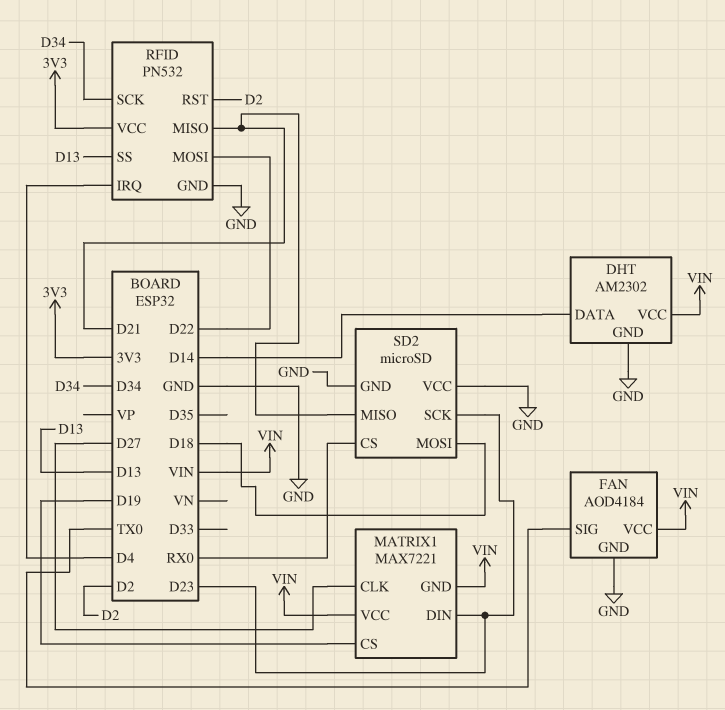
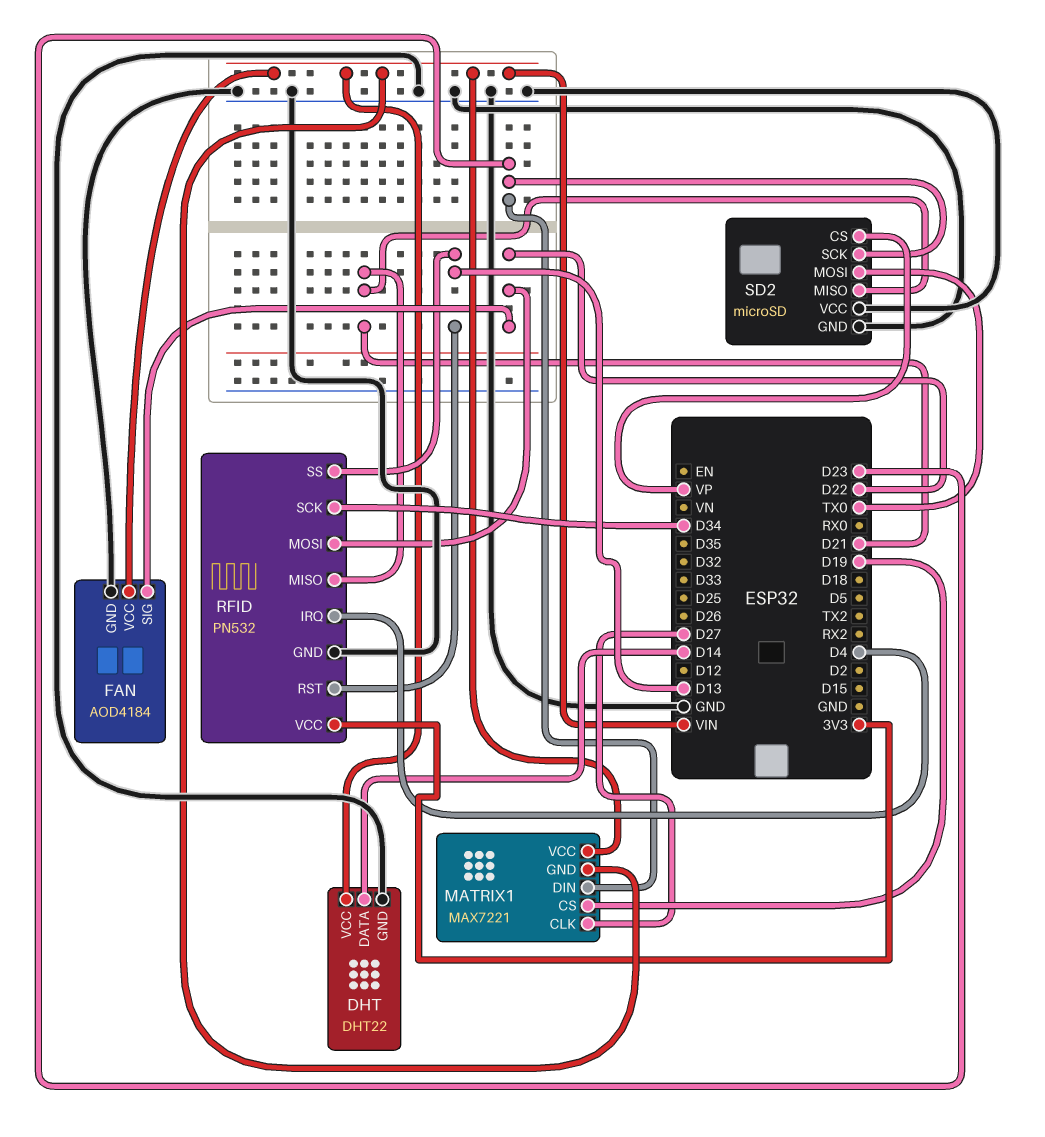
DHT: AM2302 -> DHT22
FAN pin SIG: TX0 -> D22
RFID pin RST: D2 -> D13
SD2 pin CS: RX0 -> VP
SD2 pin MOSI: D18 -> TX0

